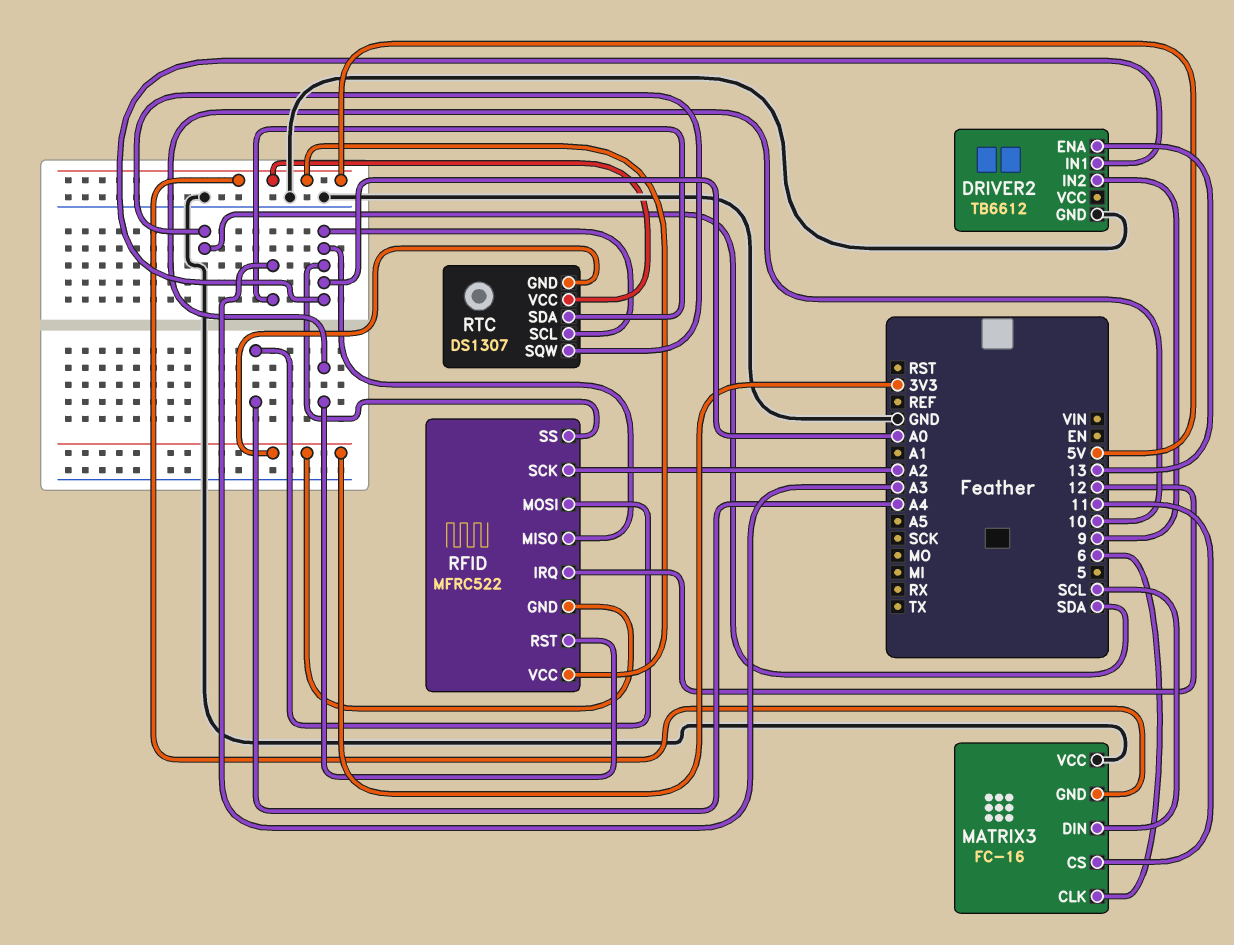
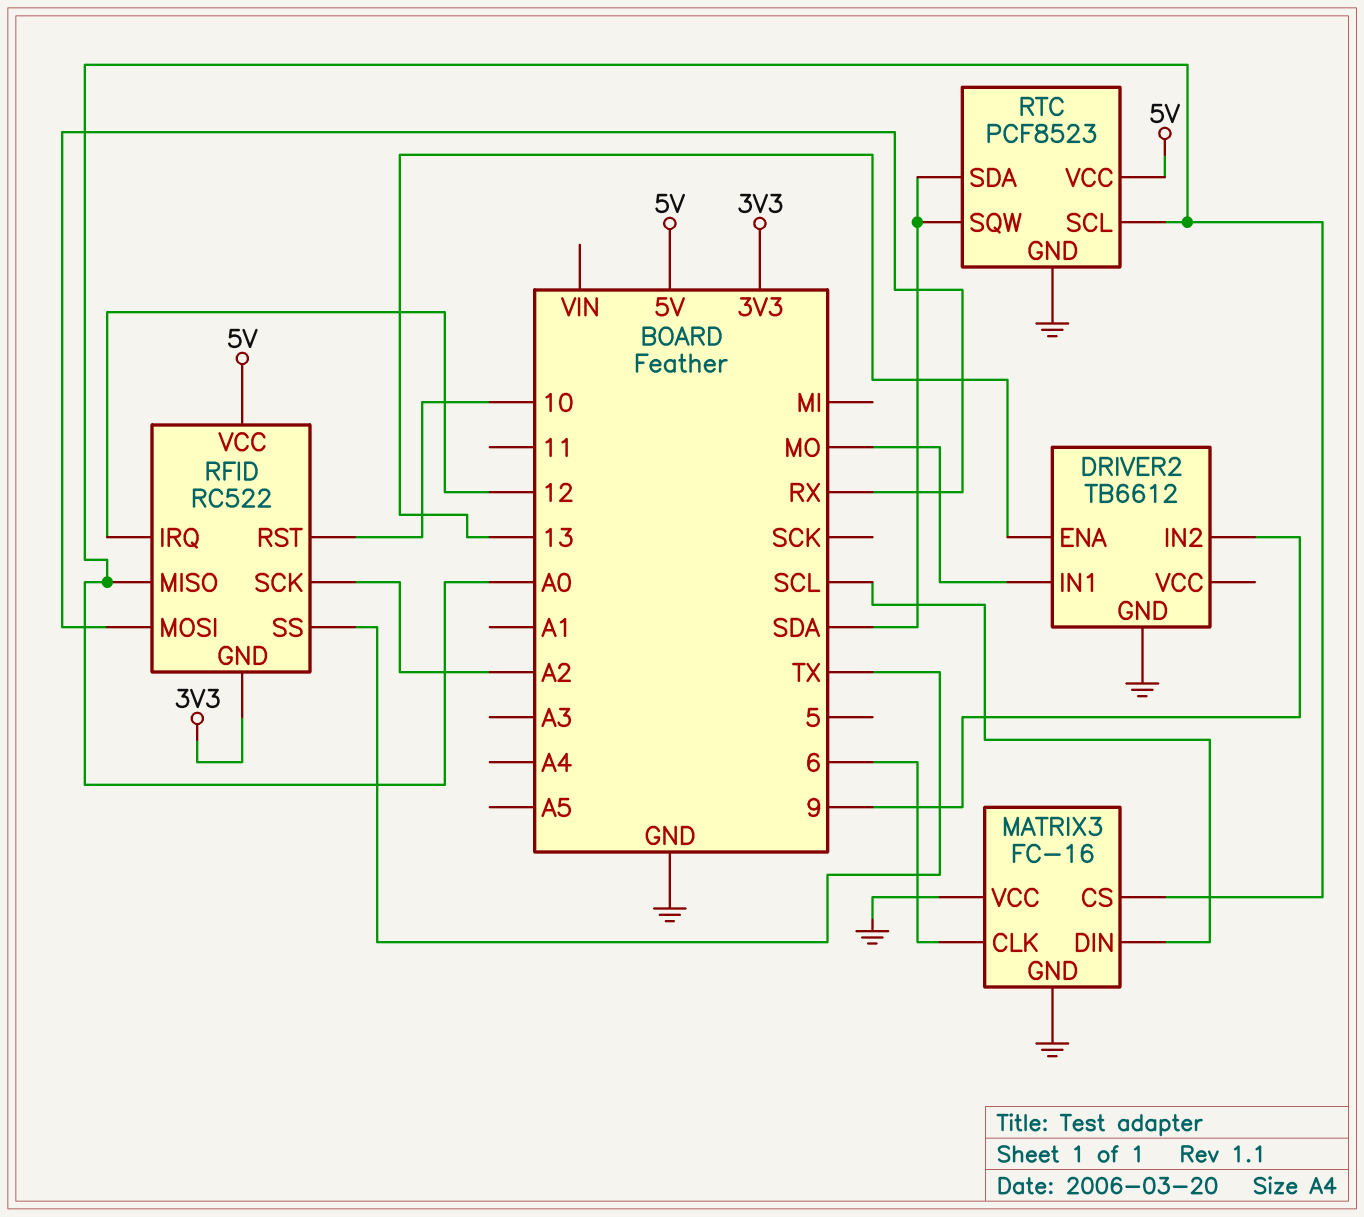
DRIVER2 pin IN1: A0 -> MO
MATRIX3 pin CS: 11 -> A0
MATRIX3 pin GND: 5V -> GND
RFID: MFRC522 -> RC522
RFID pin MOSI: A4 -> RX
RFID pin SS: A0 -> TX
RTC: DS1307 -> PCF8523
RTC pin GND: 3V3 -> GND
RTC pin SDA: A3 -> SDA

